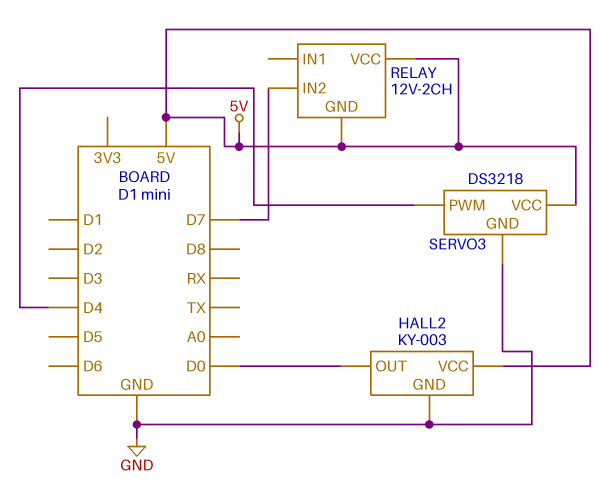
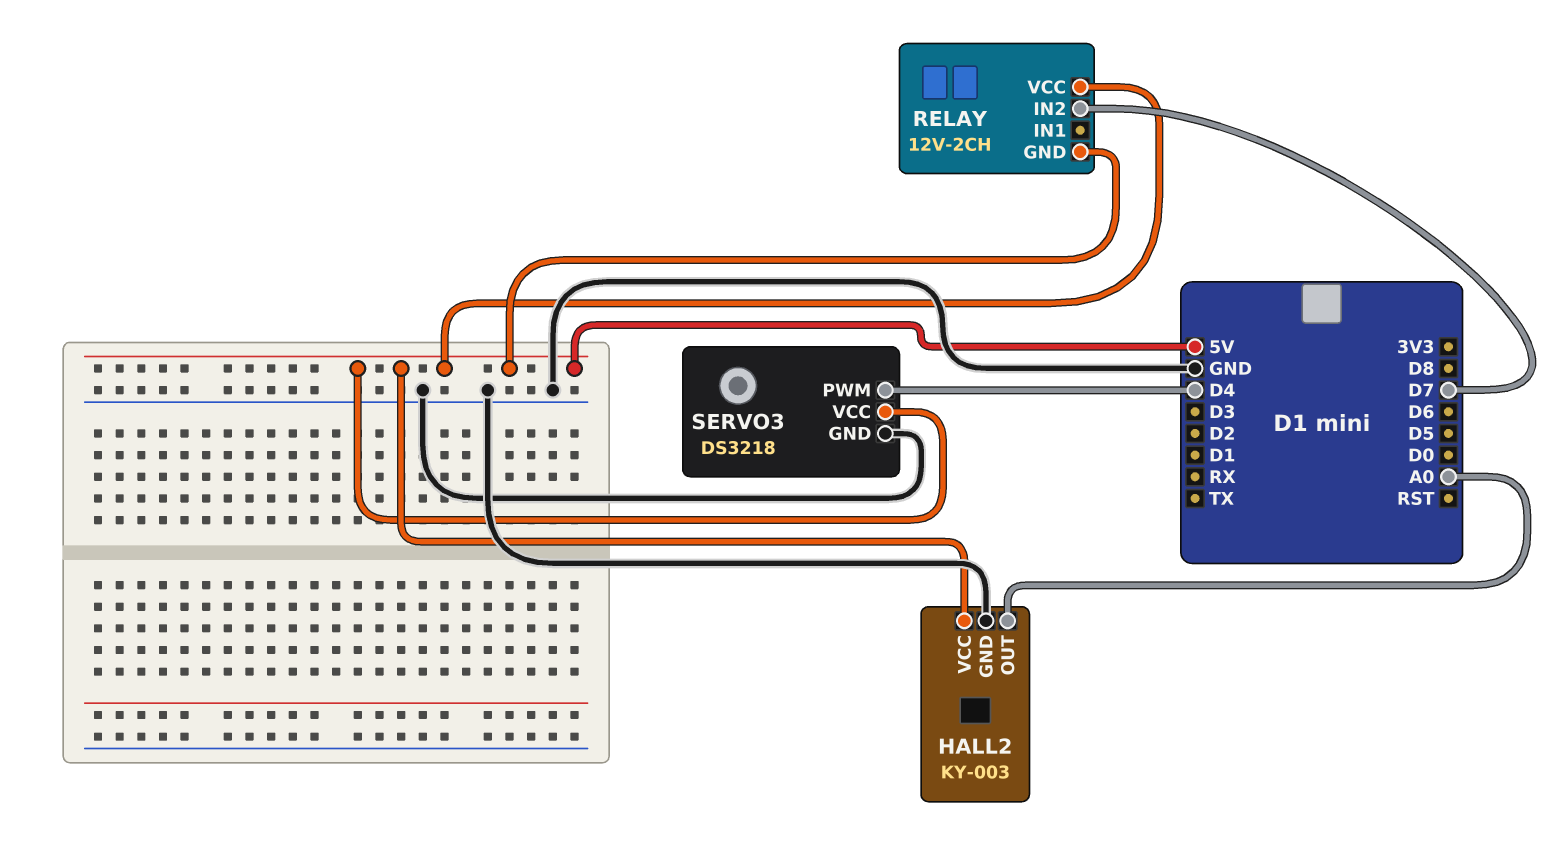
HALL2 pin OUT: D0 -> A0

